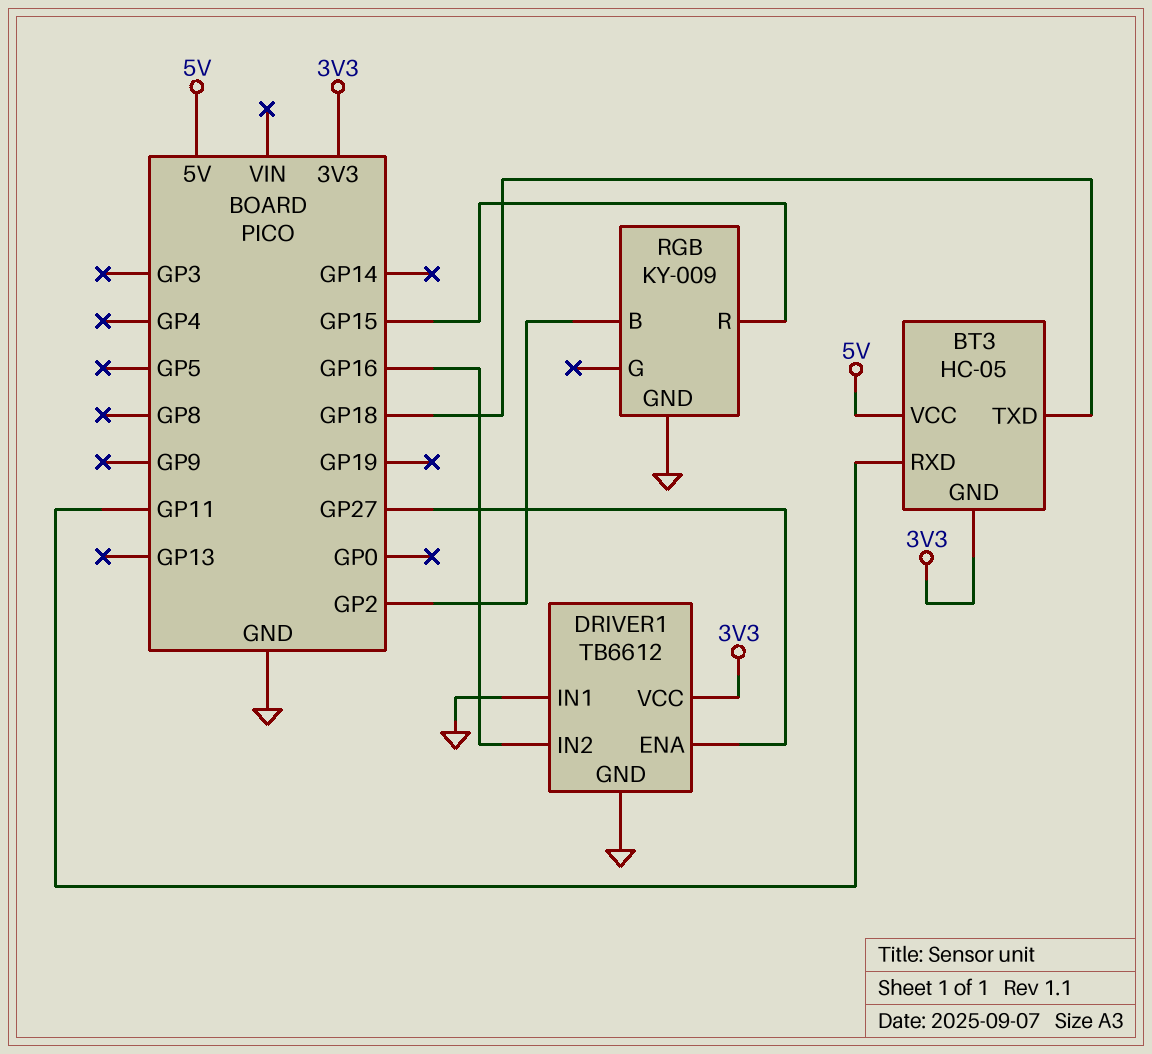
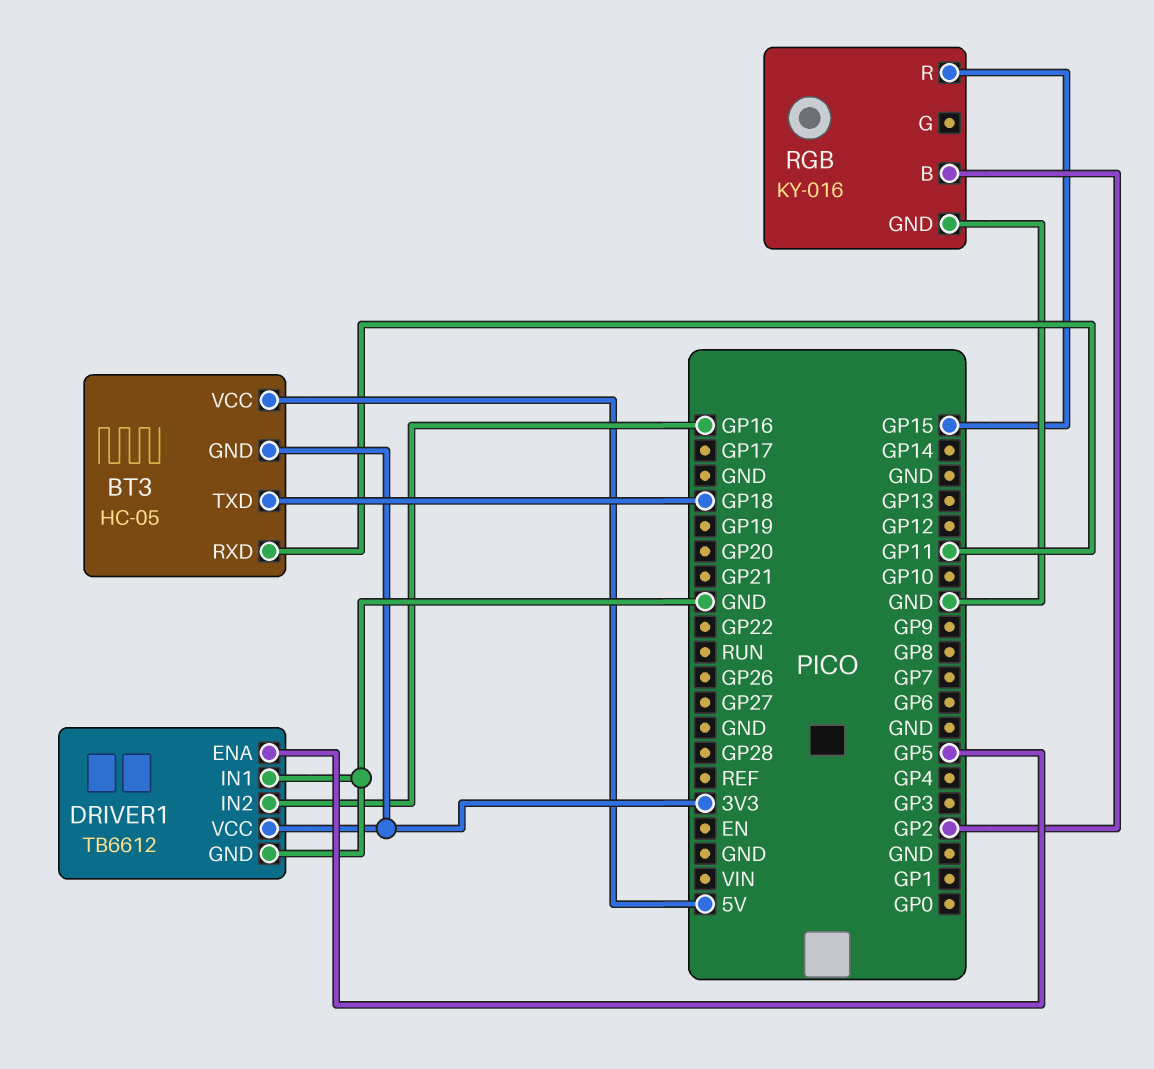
DRIVER1 pin ENA: GP27 -> GP5
RGB: KY-009 -> KY-016

